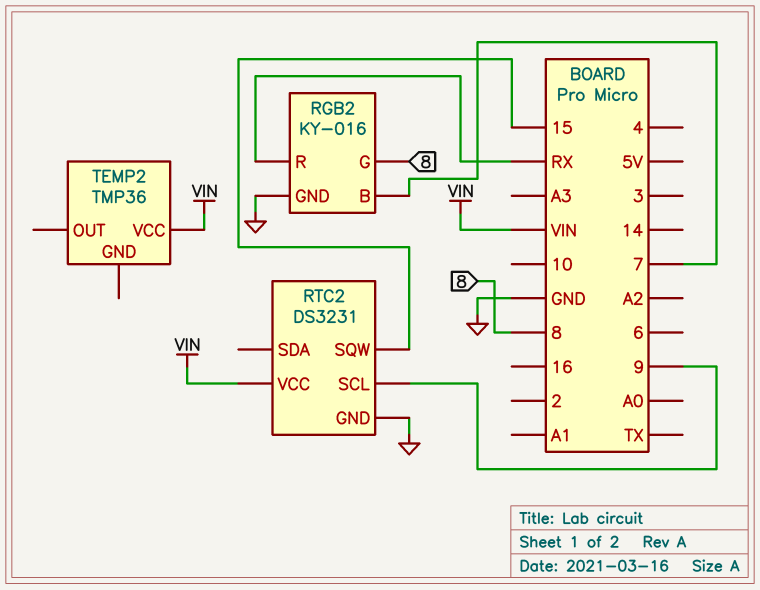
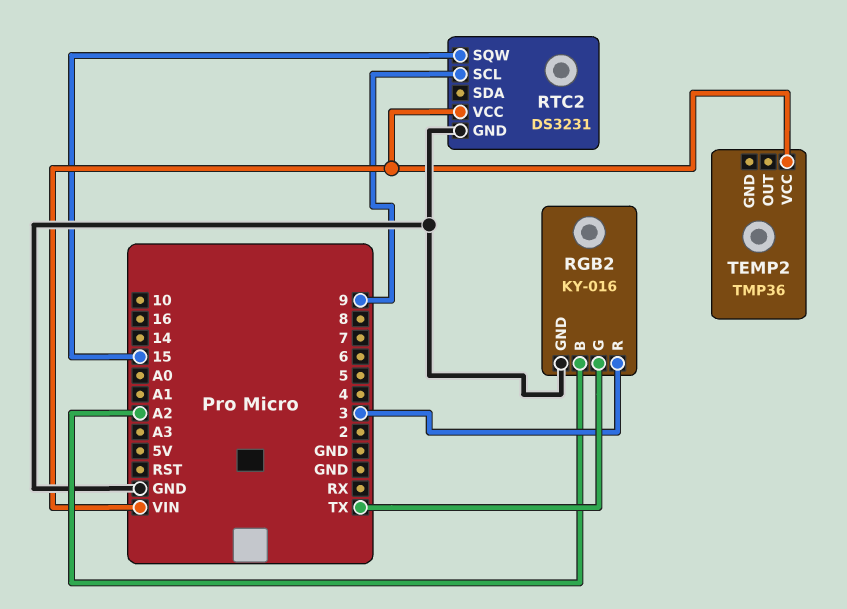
RGB2 pin B: 7 -> A2
RGB2 pin G: 8 -> TX
RGB2 pin R: RX -> 3

